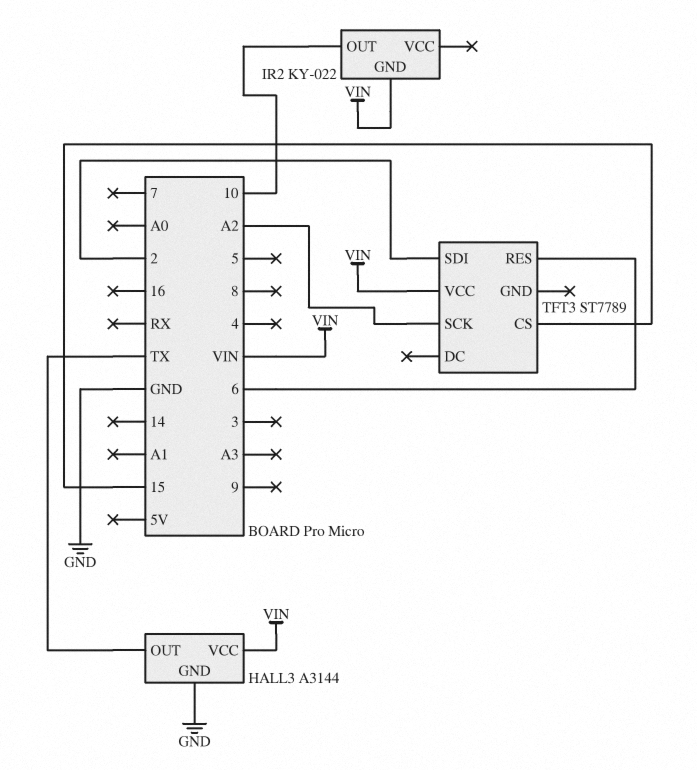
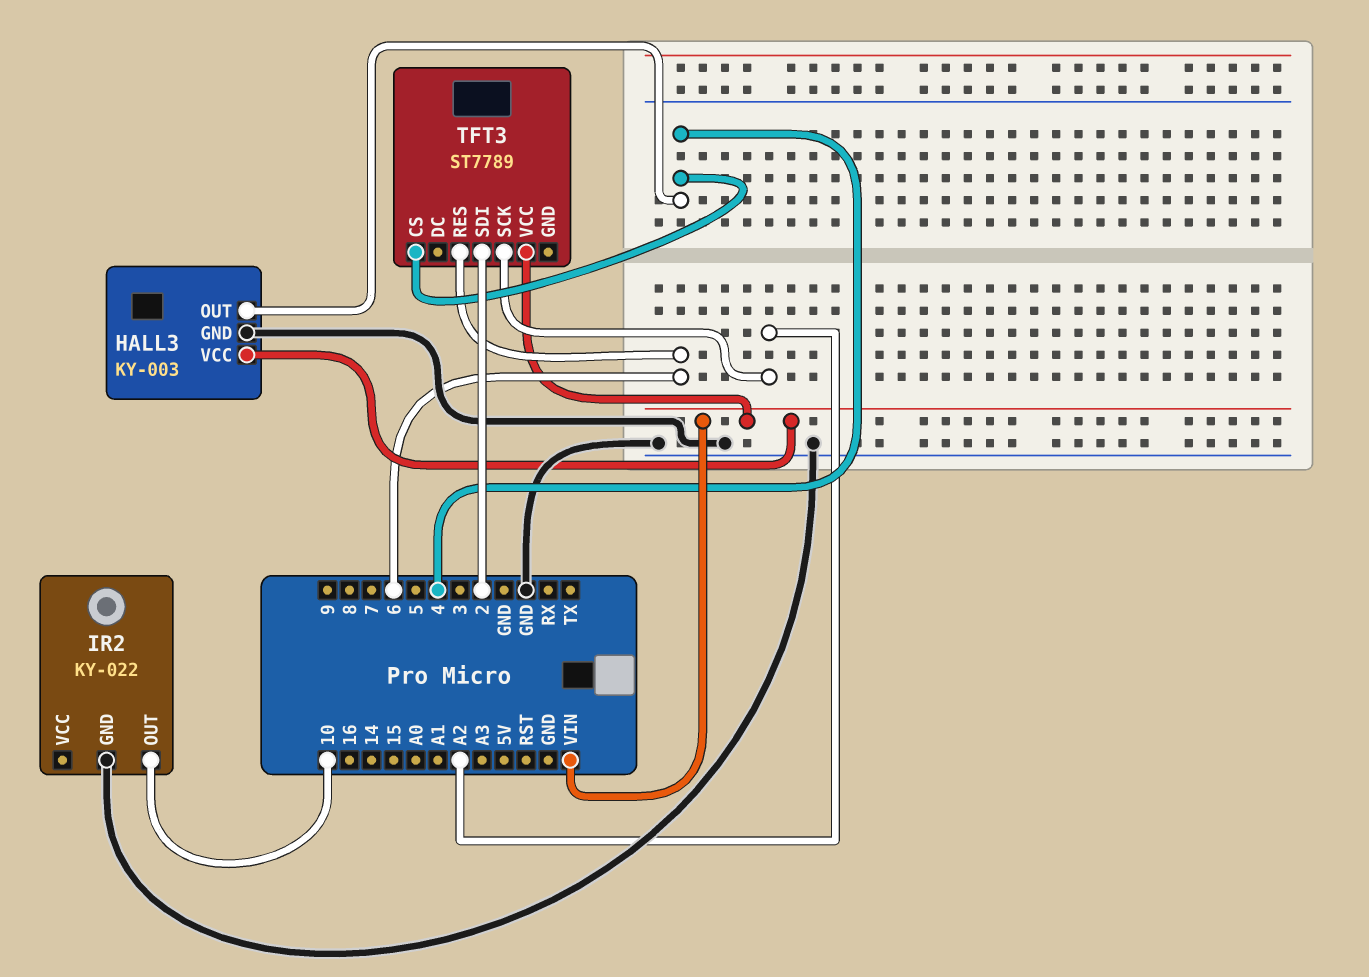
HALL3: A3144 -> KY-003
HALL3 pin OUT: TX -> 4
IR2 pin GND: VIN -> GND
TFT3 pin CS: 15 -> 4

